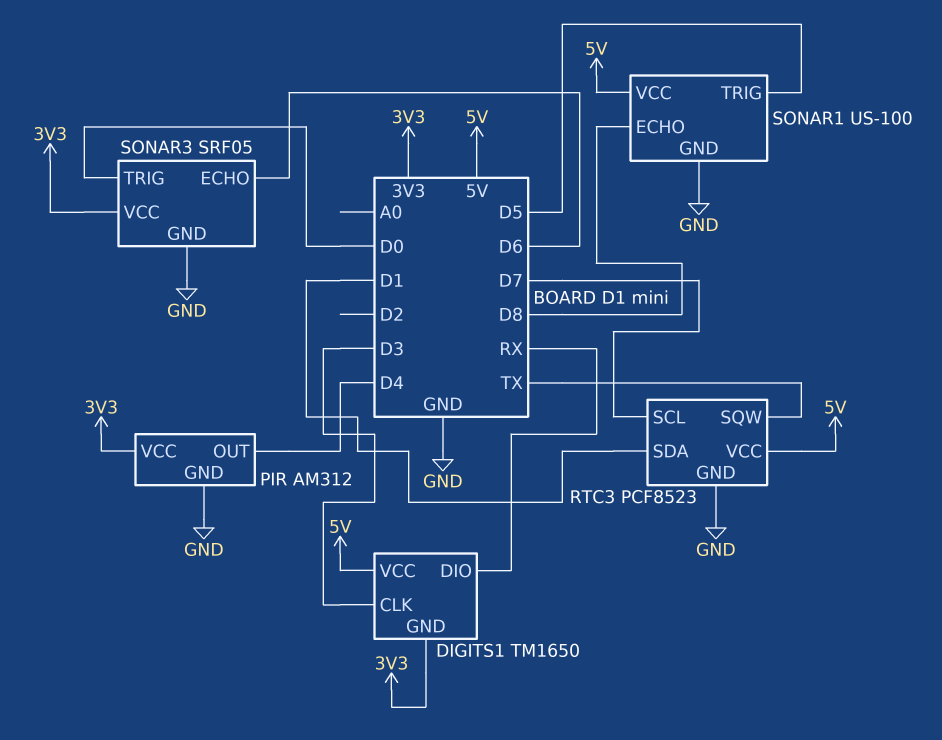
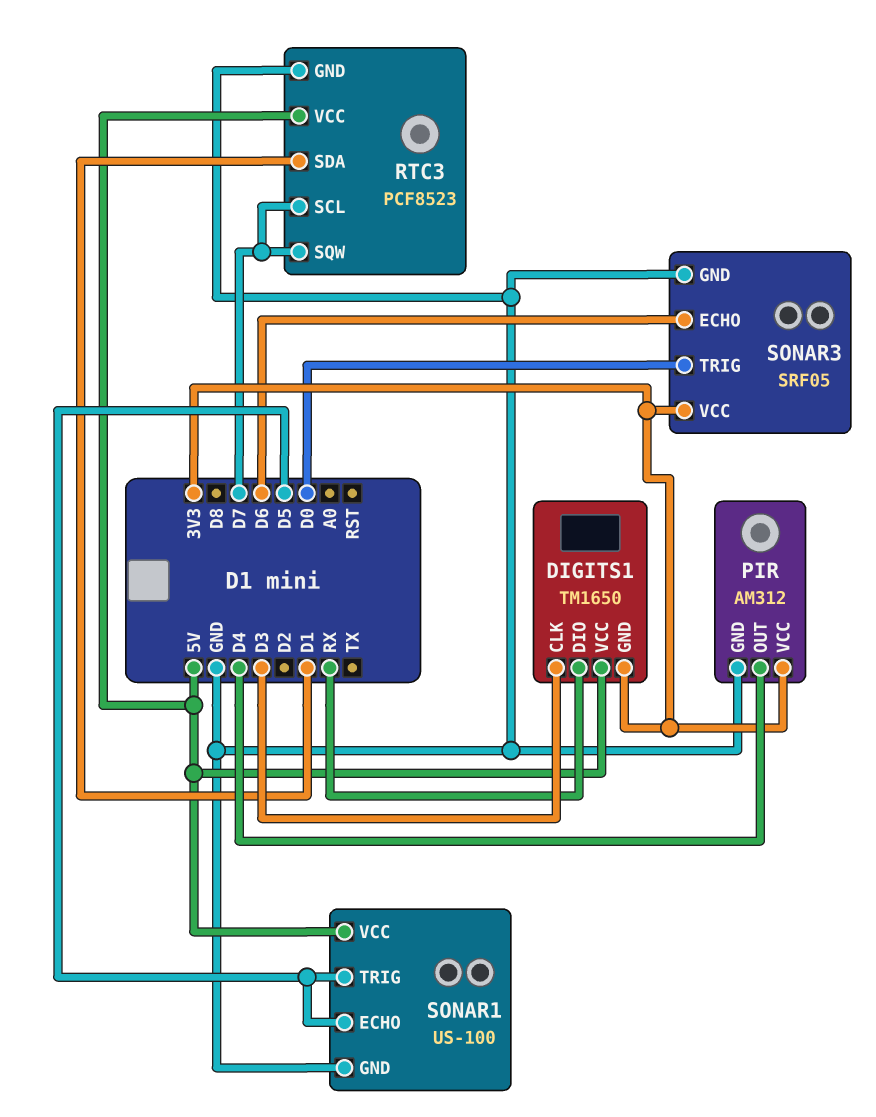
RTC3 pin SQW: TX -> D7
SONAR1 pin ECHO: D8 -> D5

